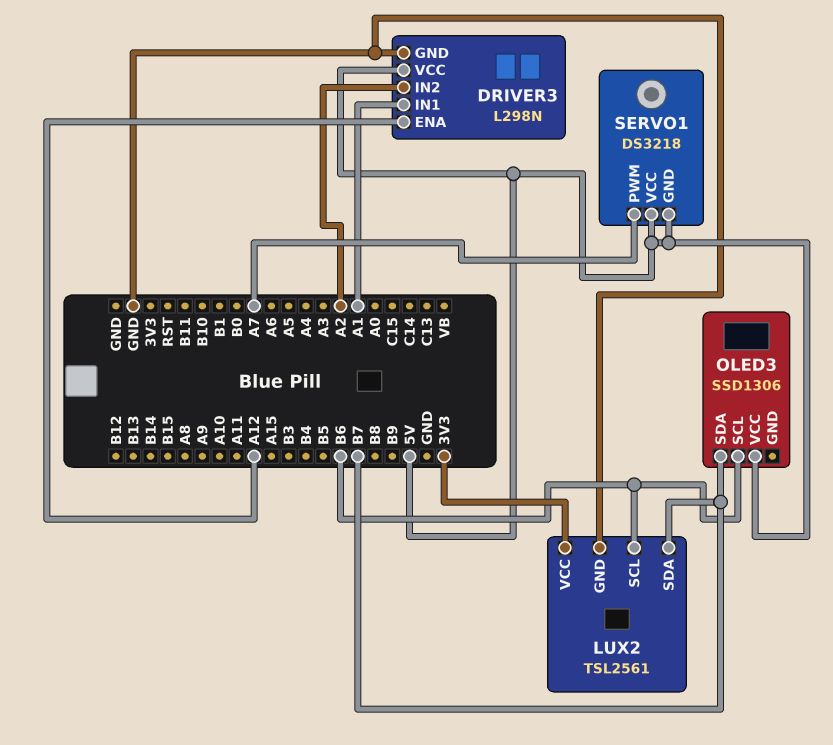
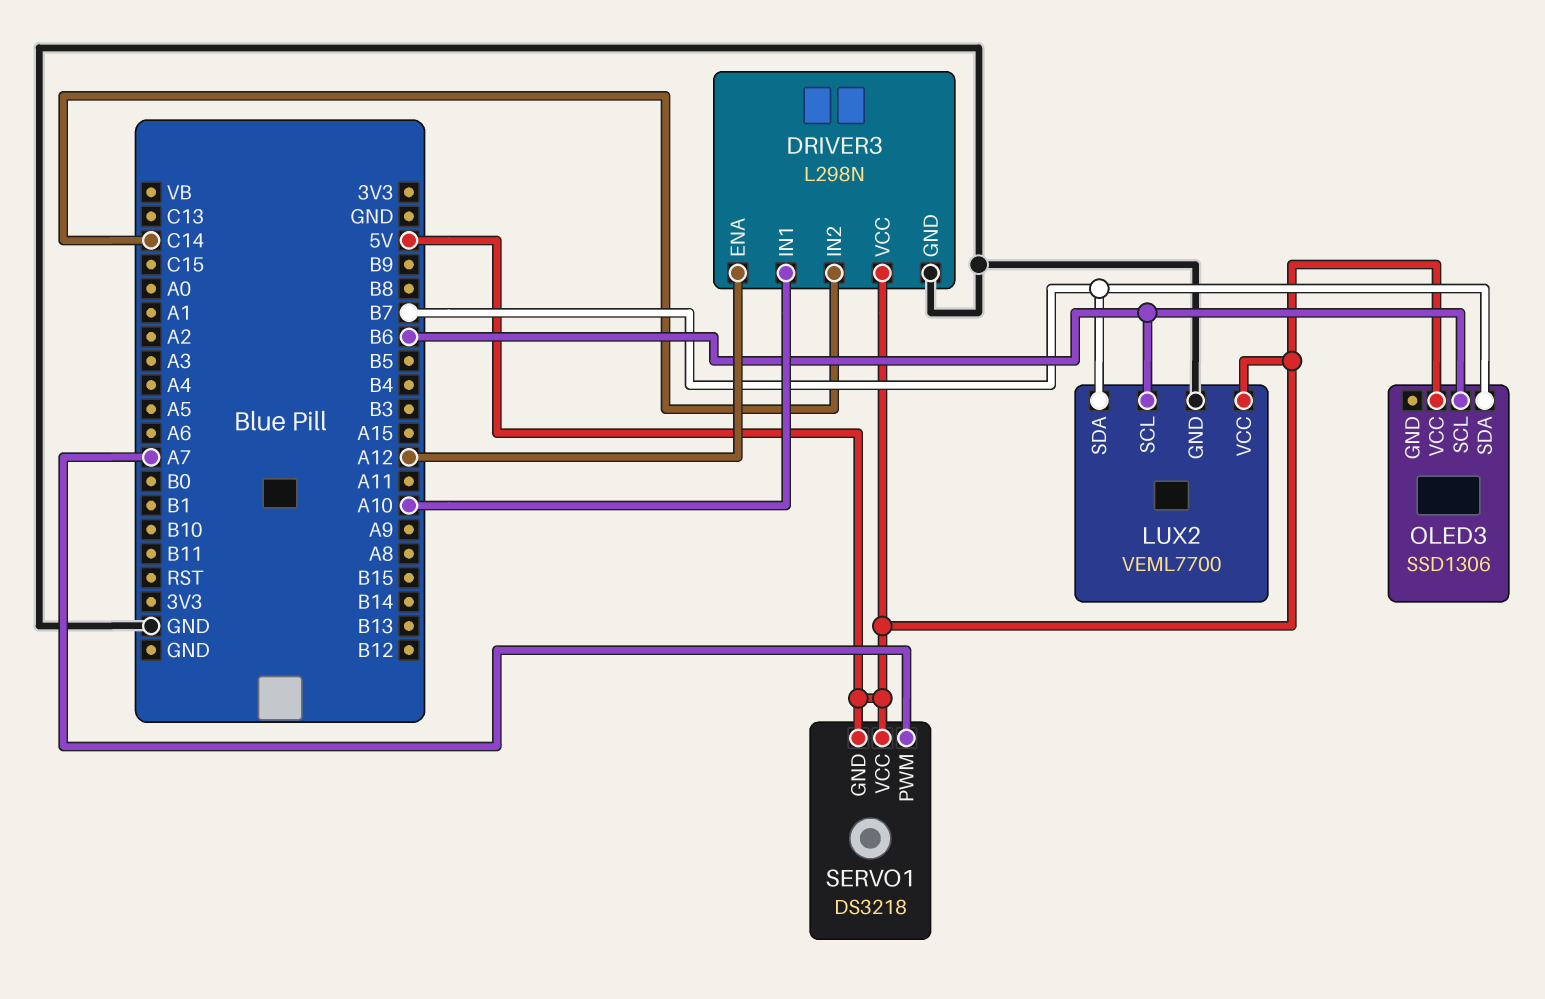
DRIVER3 pin IN1: A1 -> A10
DRIVER3 pin IN2: A2 -> C14
LUX2: TSL2561 -> VEML7700
LUX2 pin VCC: 3V3 -> 5V

